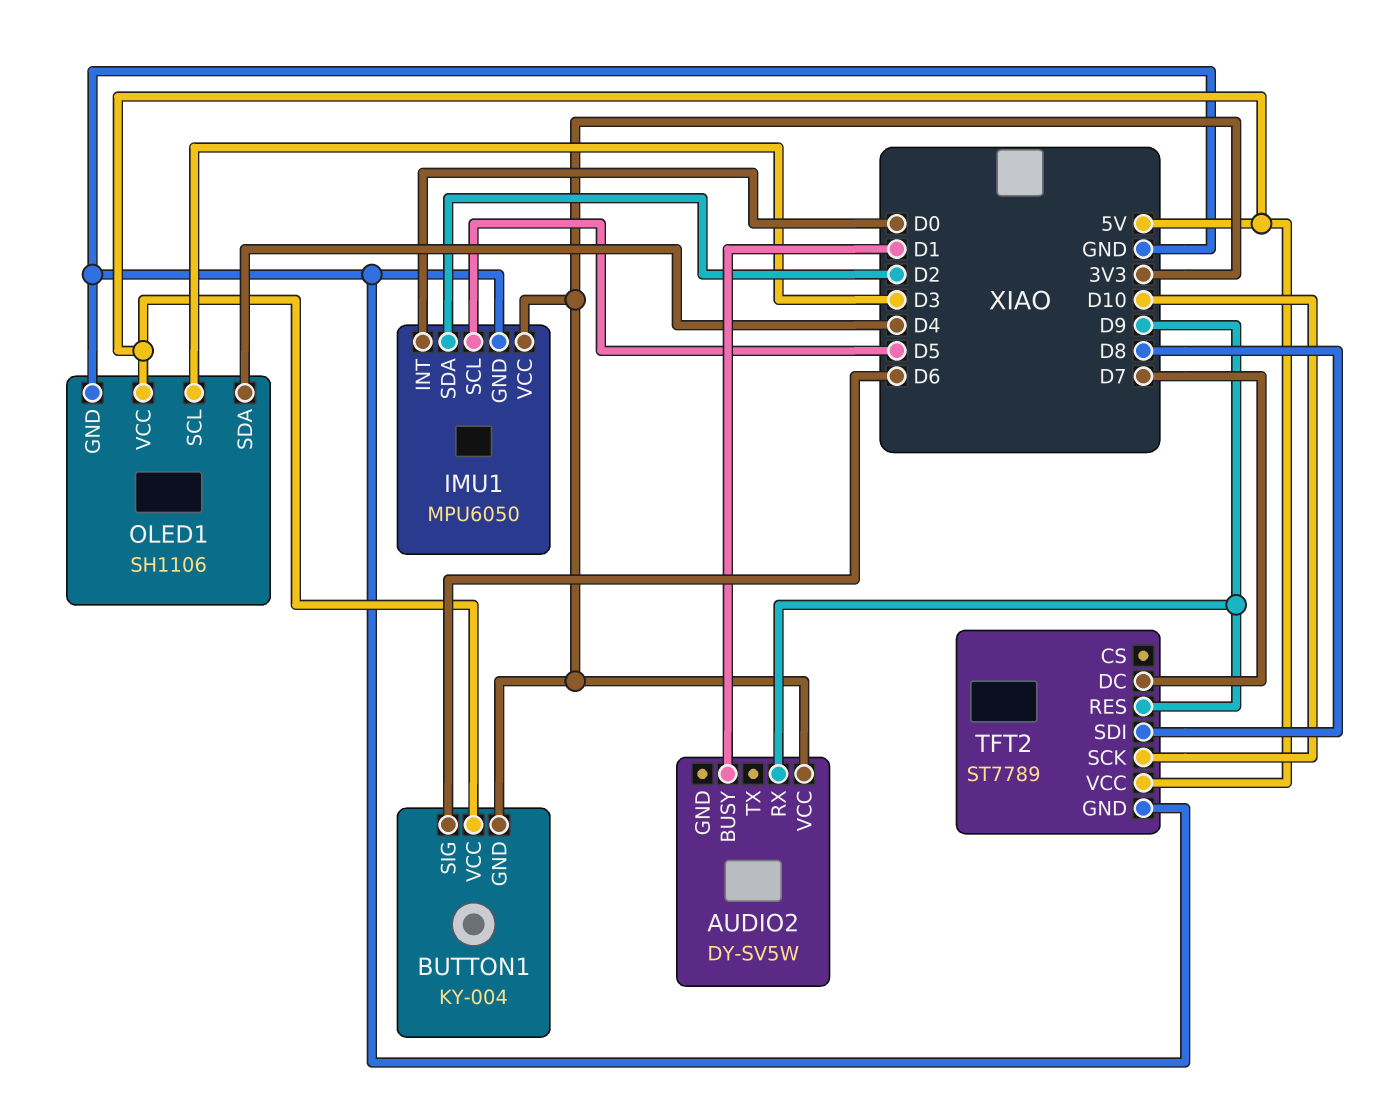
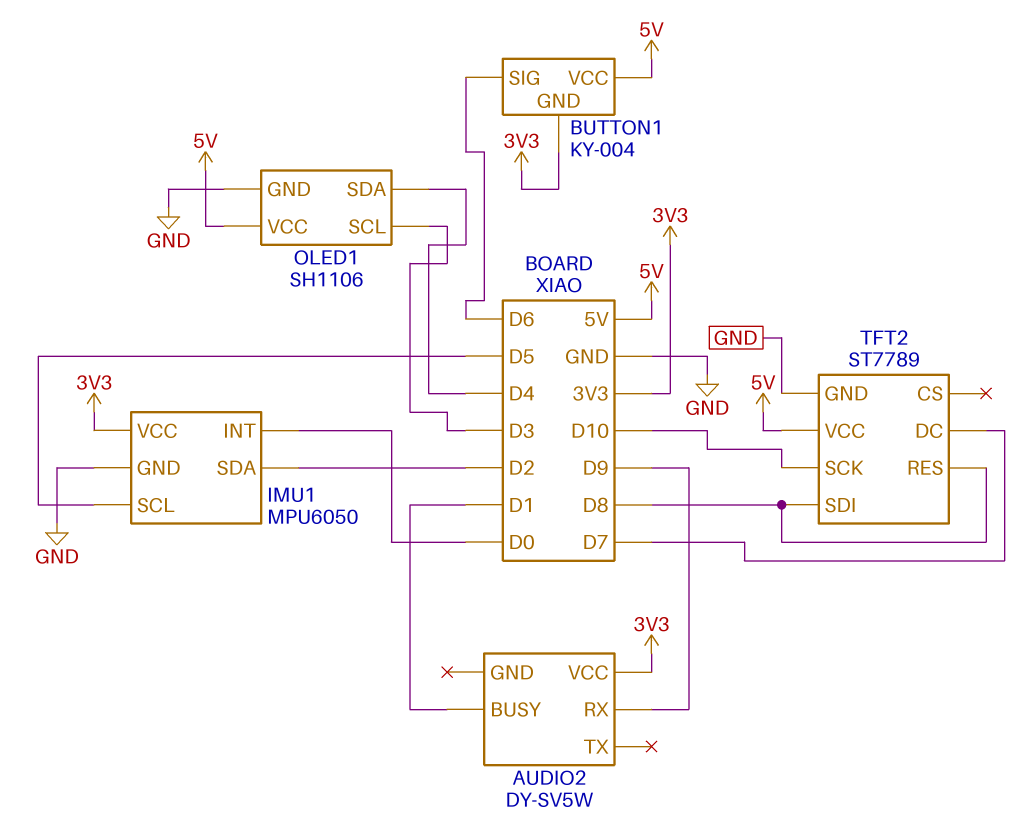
TFT2 pin RES: D9 -> D8

